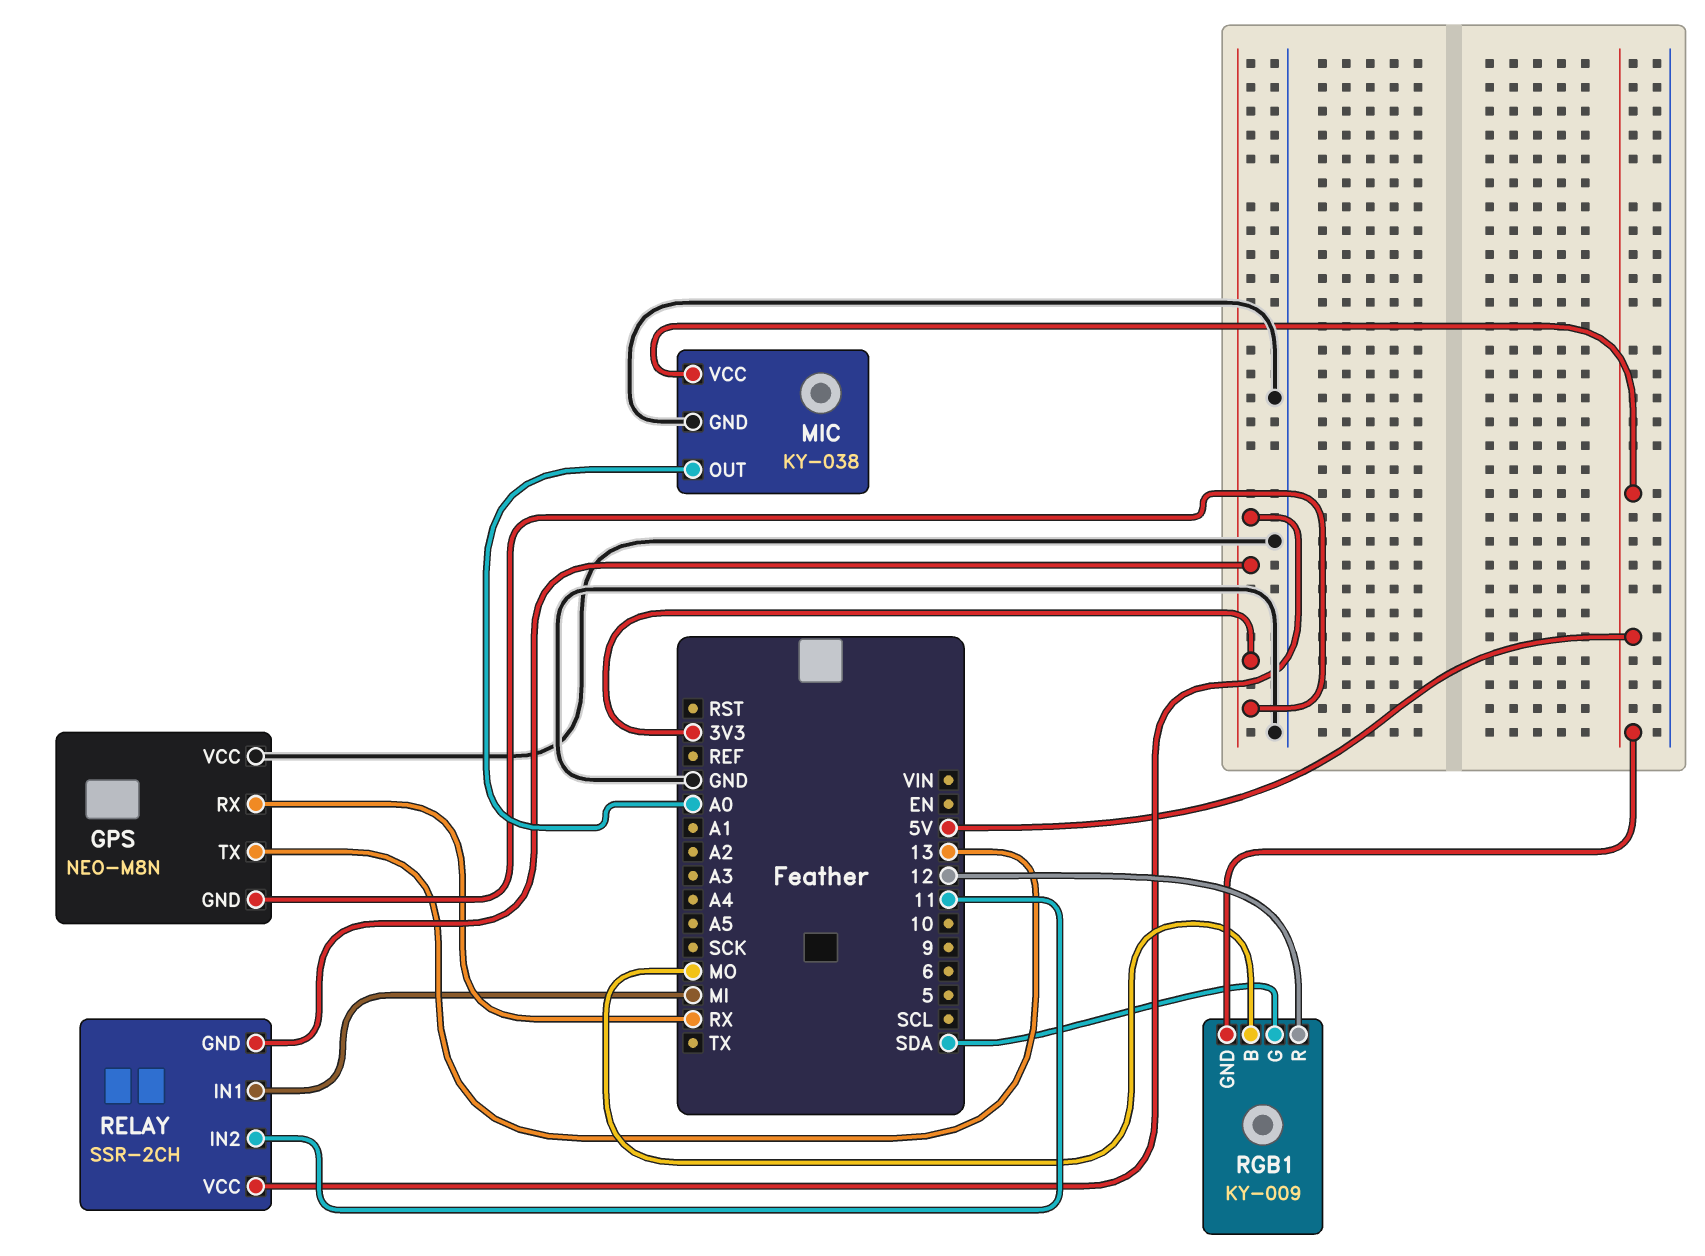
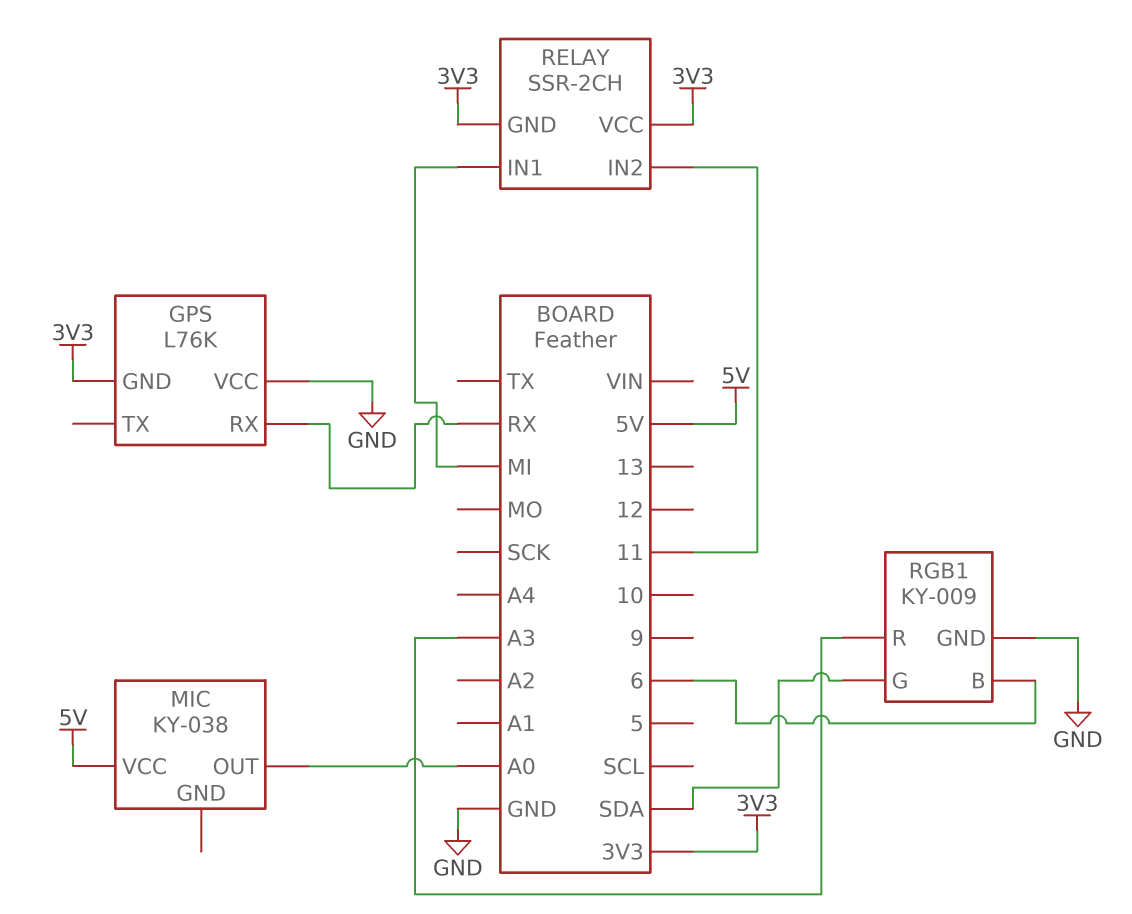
GPS: NEO-M8N -> L76K
GPS pin TX: 13 -> none
MIC pin GND: GND -> none
RGB1 pin B: MO -> 6
RGB1 pin GND: 5V -> GND
RGB1 pin R: 12 -> A3

